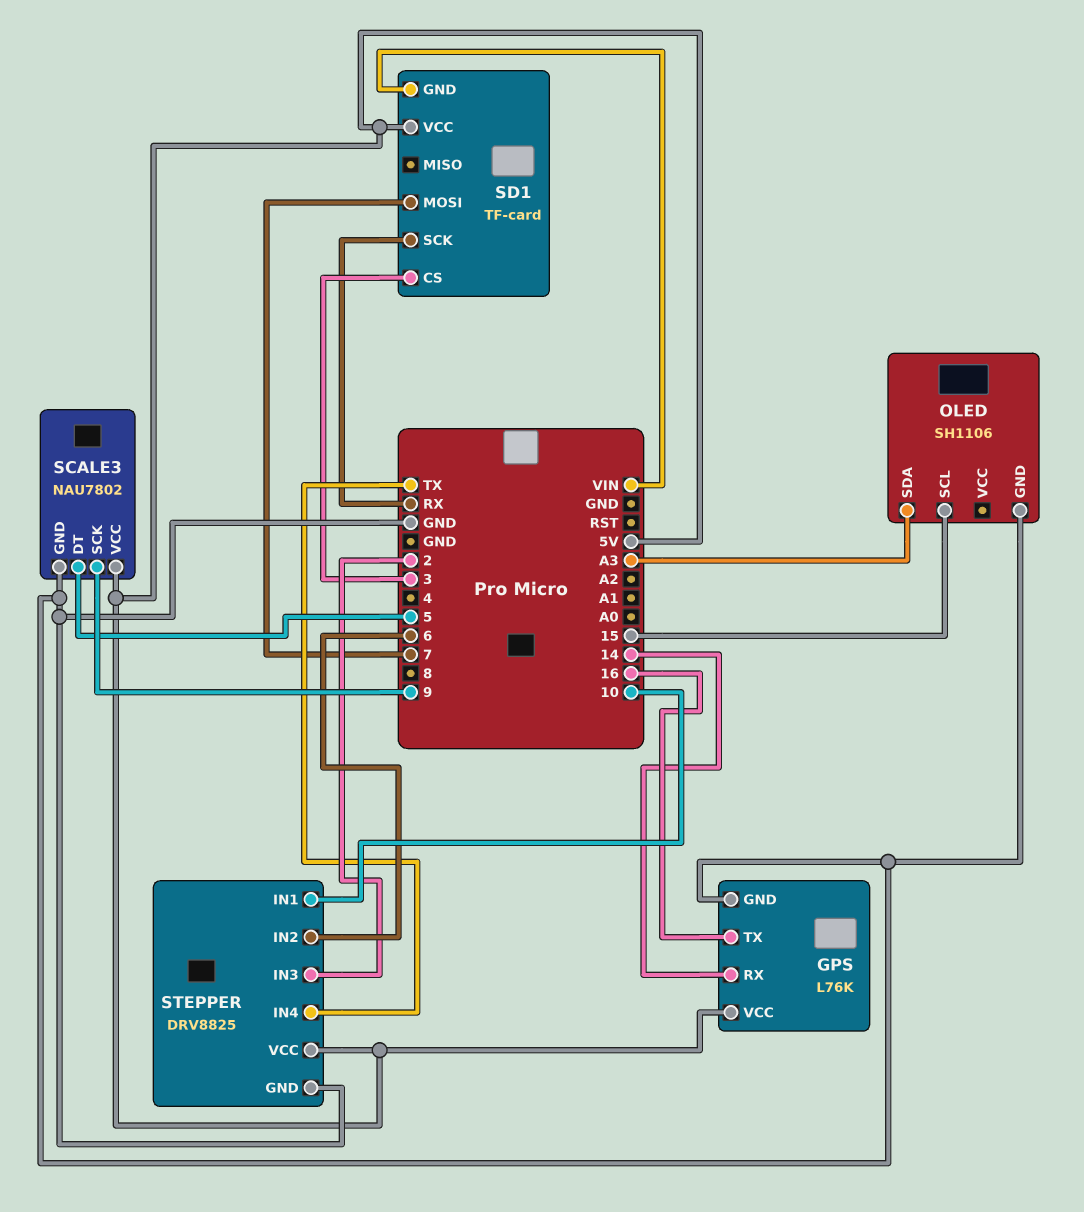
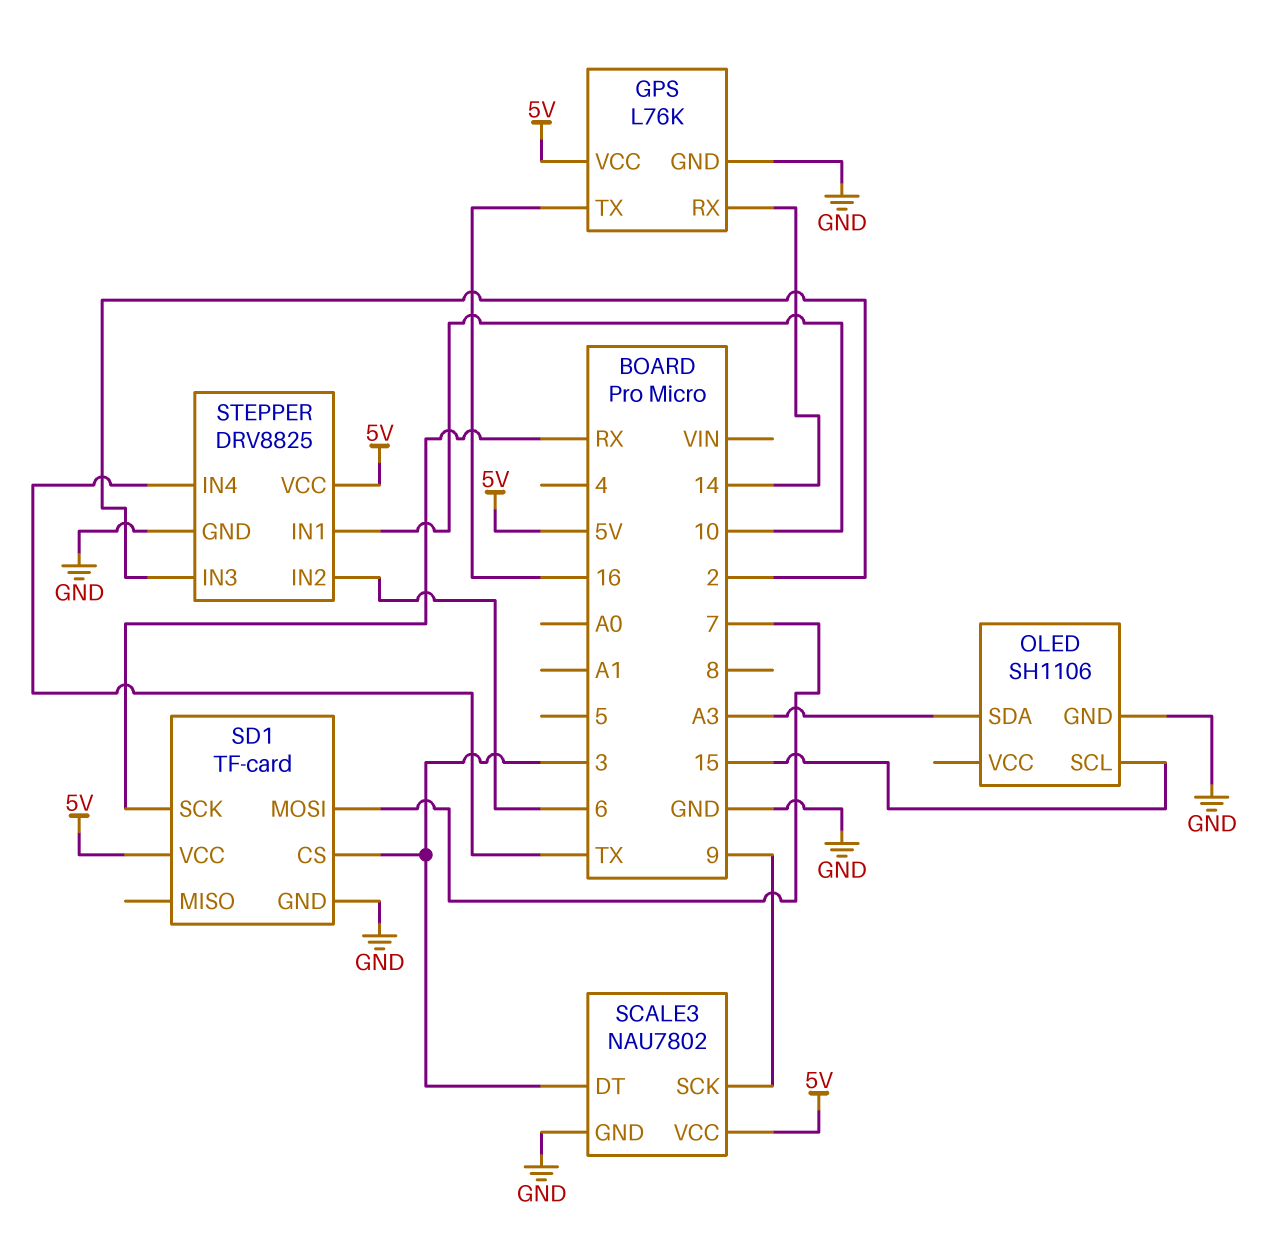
SCALE3 pin DT: 5 -> 3
SD1 pin GND: VIN -> GND

